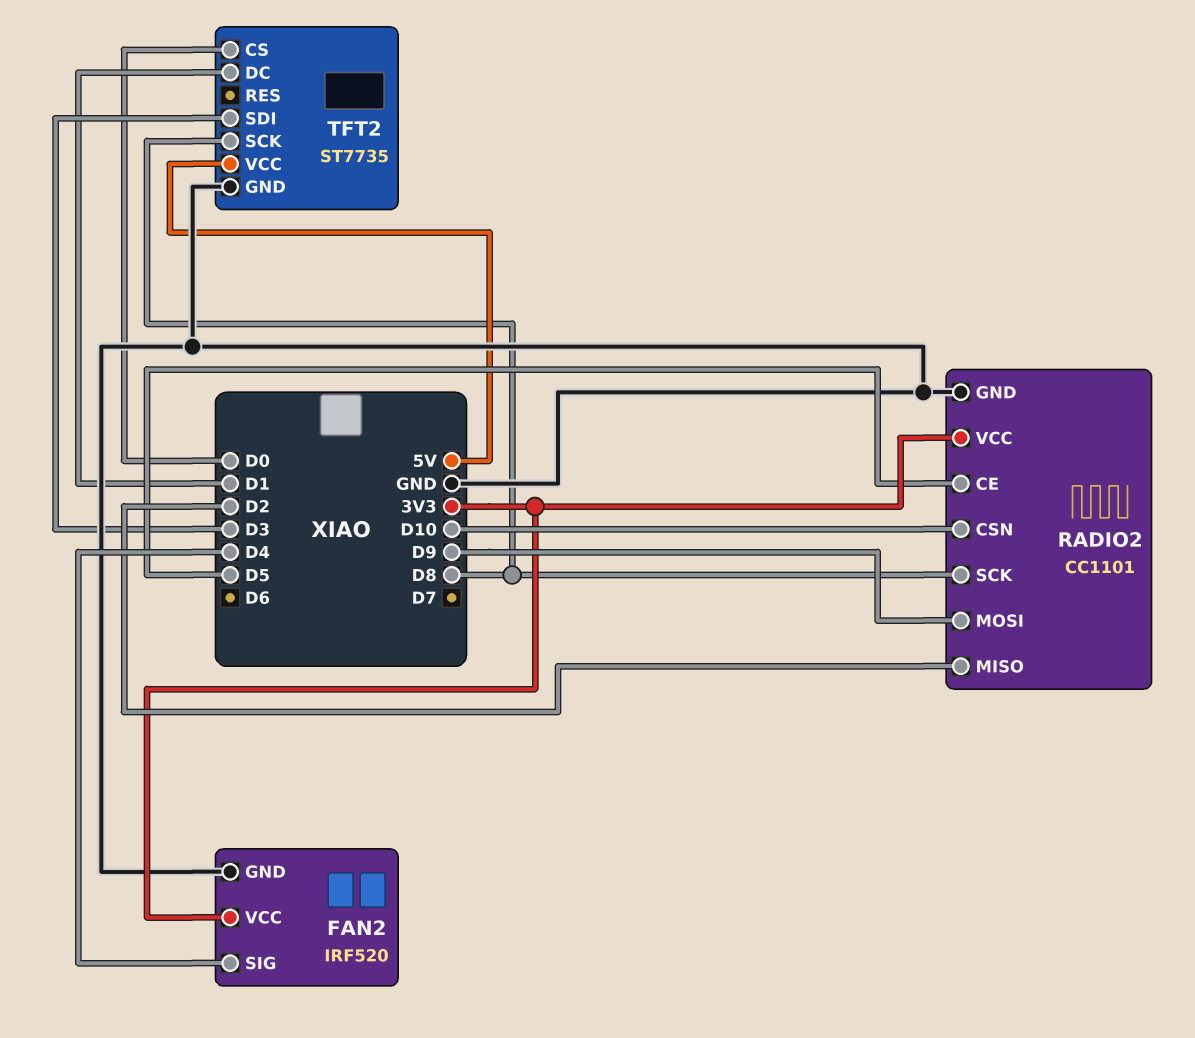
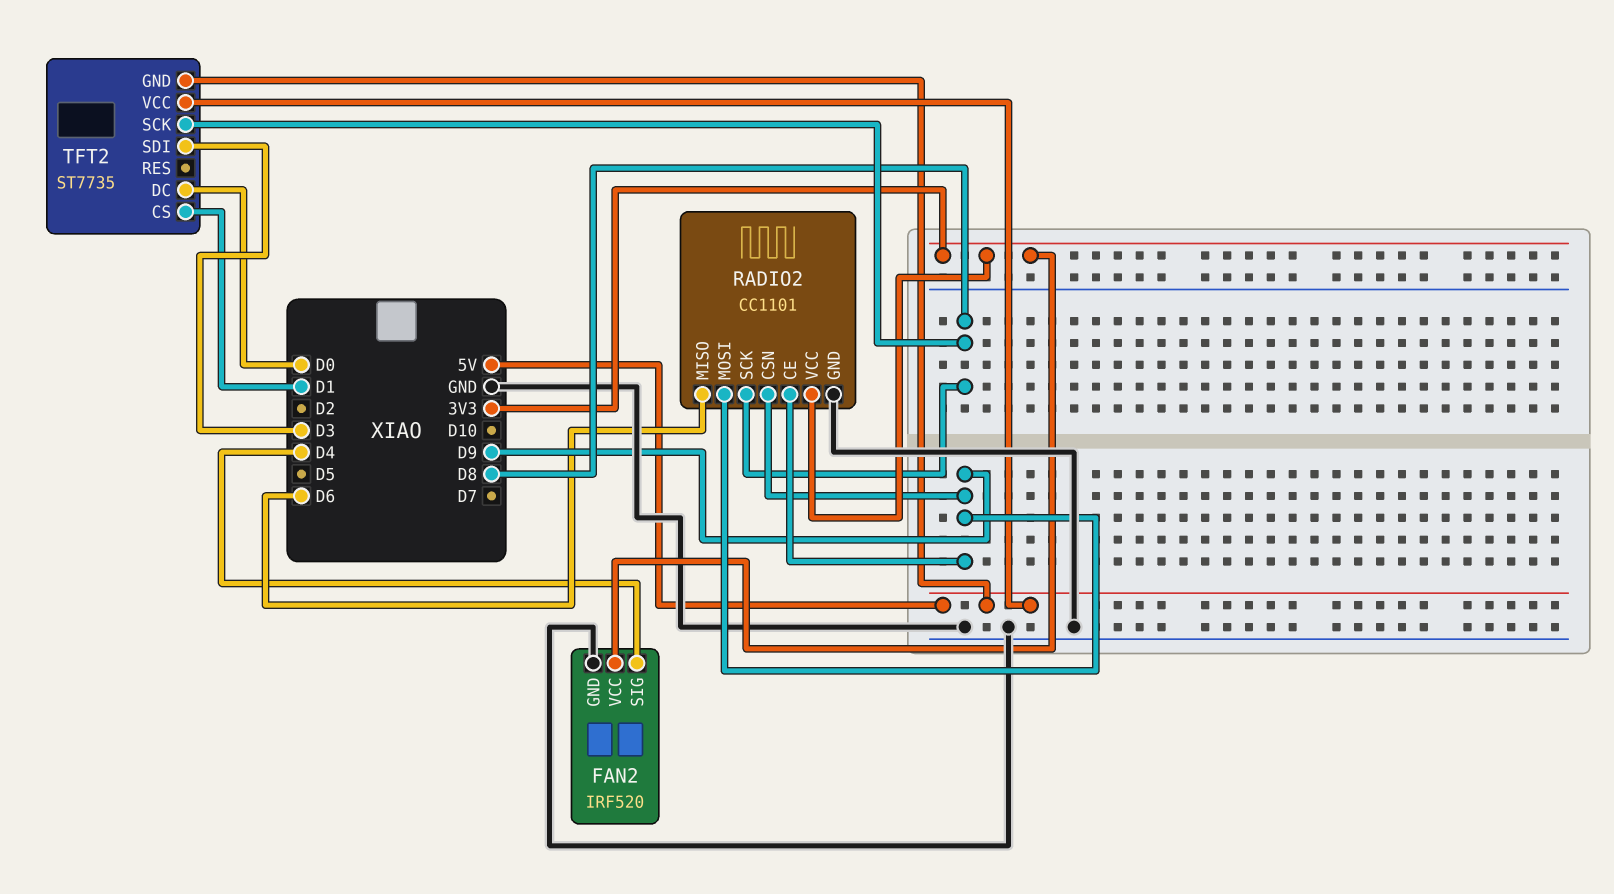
RADIO2 pin CE: D5 -> D9
RADIO2 pin CSN: D10 -> D9
RADIO2 pin MISO: D2 -> D6
TFT2 pin CS: D0 -> D1
TFT2 pin DC: D1 -> D0
TFT2 pin GND: GND -> 5V

